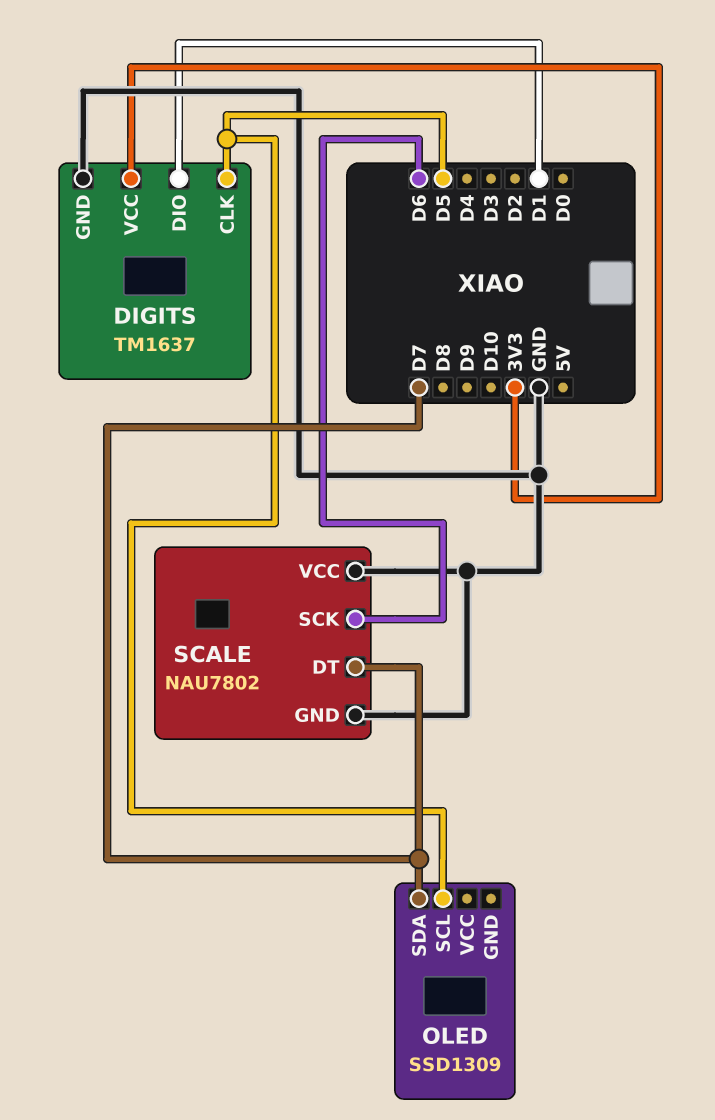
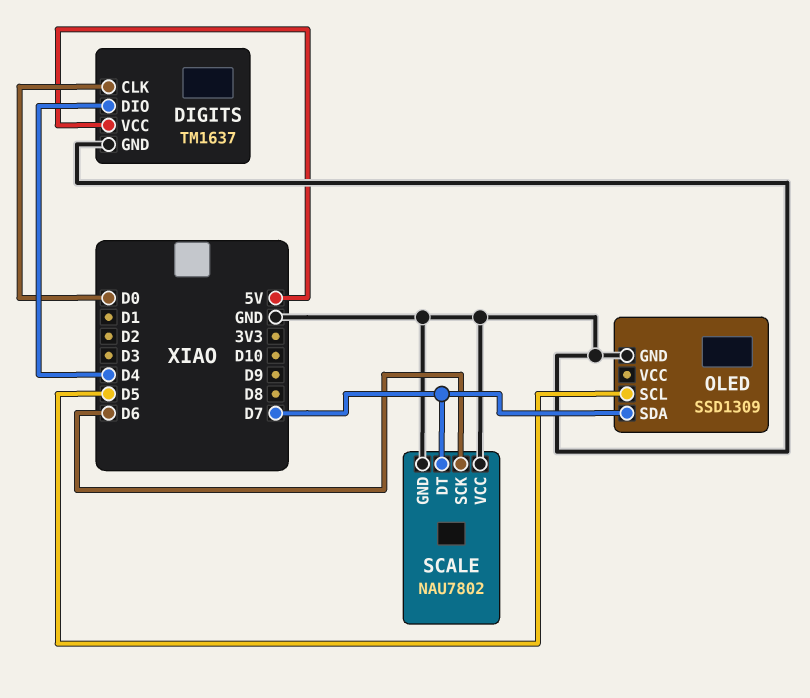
DIGITS pin CLK: D5 -> D0
DIGITS pin DIO: D1 -> D4
DIGITS pin VCC: 3V3 -> 5V
OLED pin GND: none -> GND

